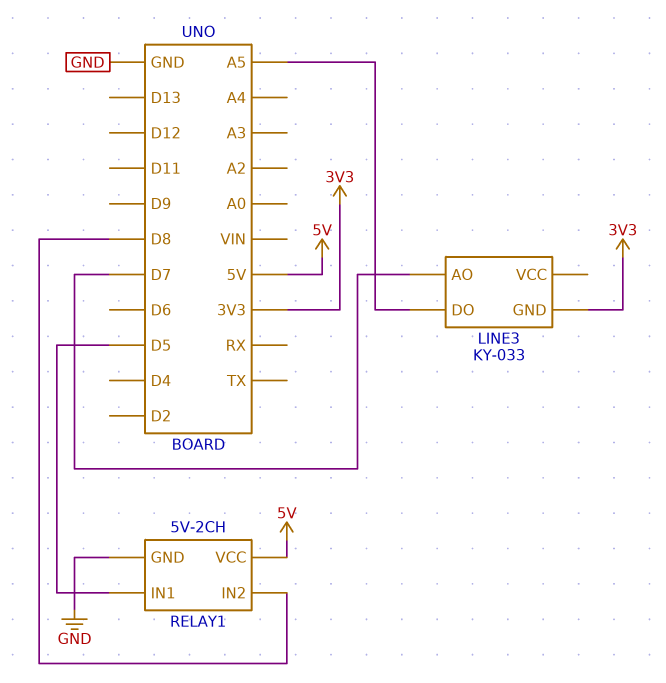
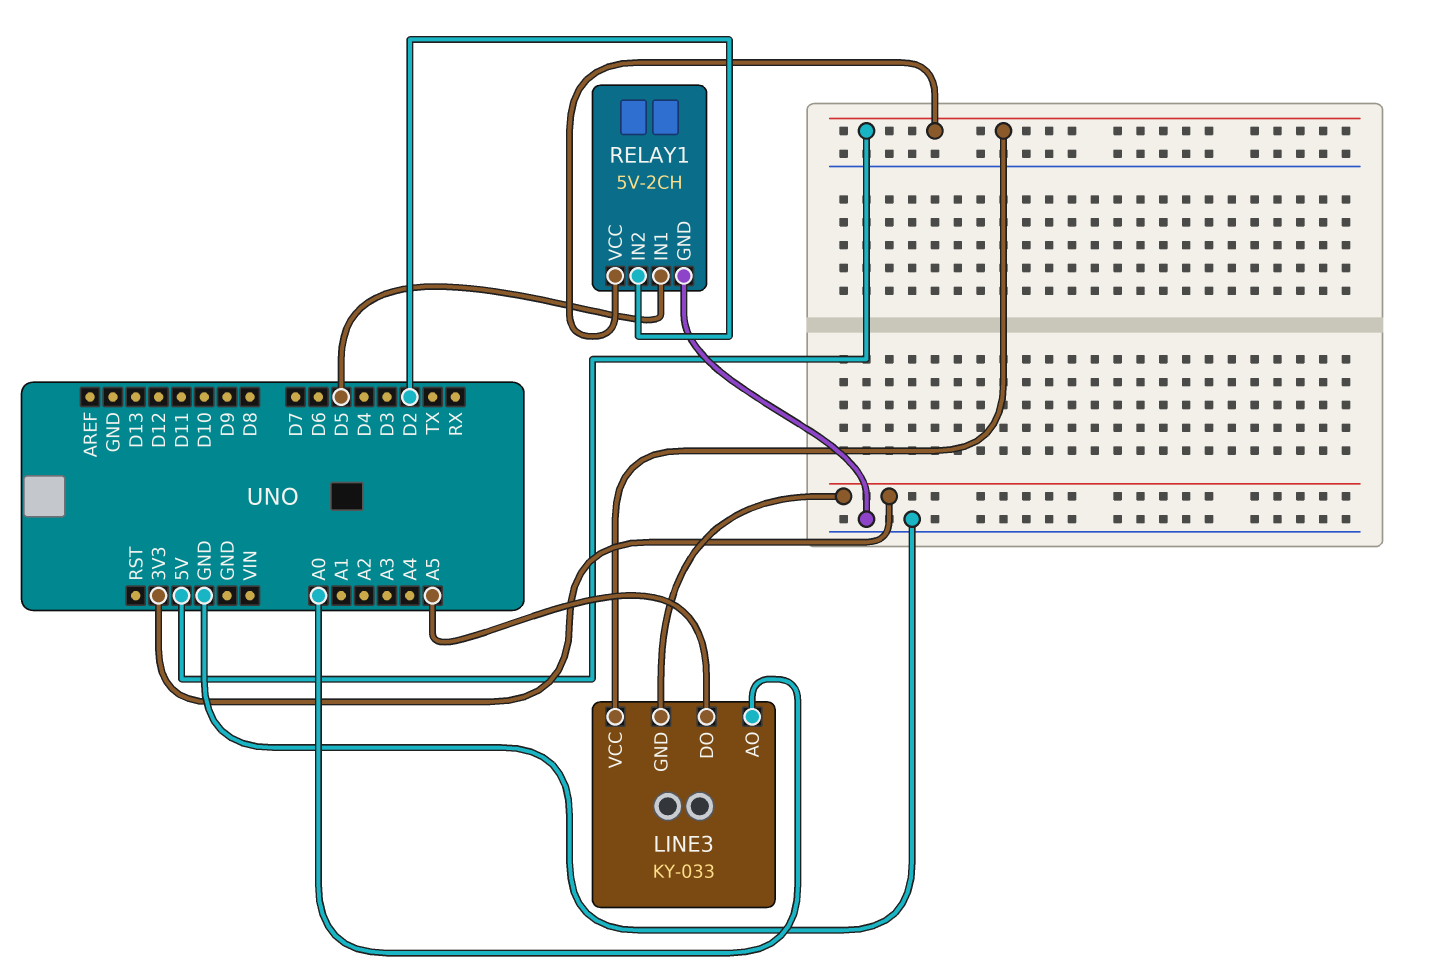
LINE3 pin AO: D7 -> A0
LINE3 pin VCC: none -> 5V
RELAY1 pin IN2: D8 -> D2

